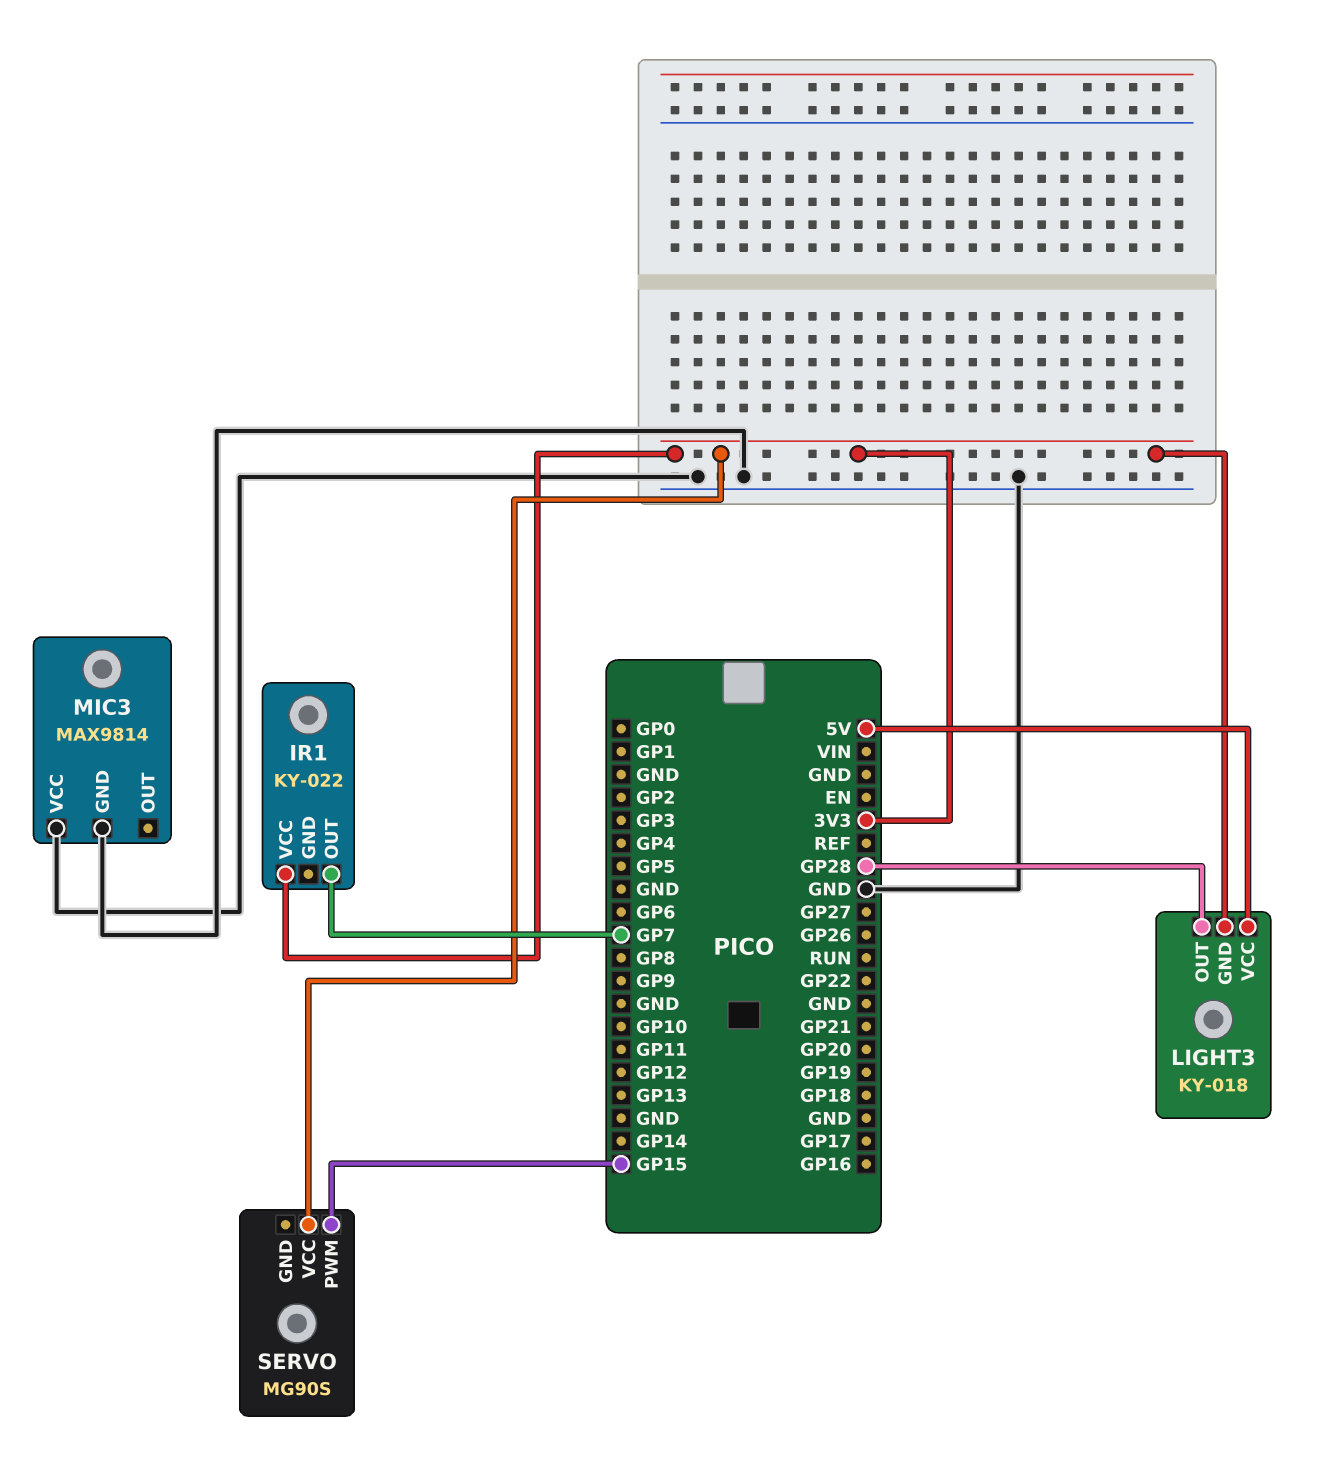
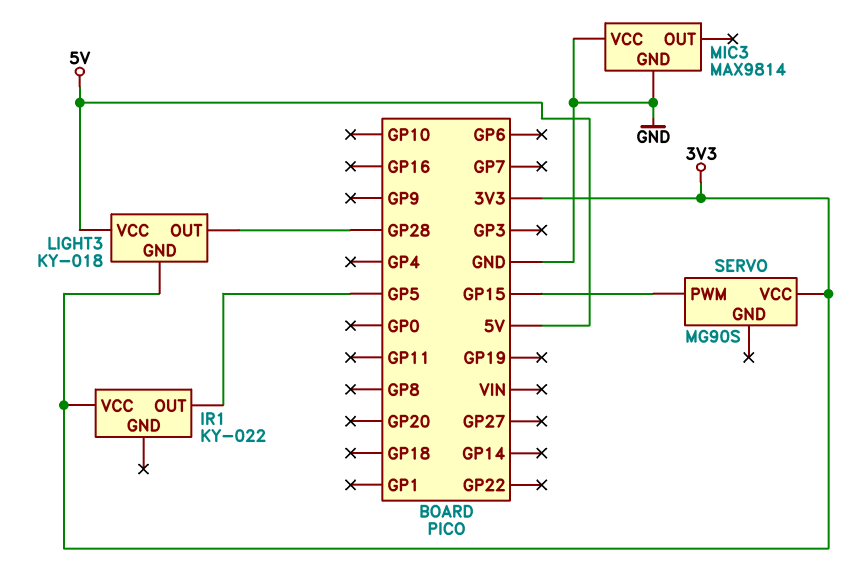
IR1 pin OUT: GP7 -> GP5

